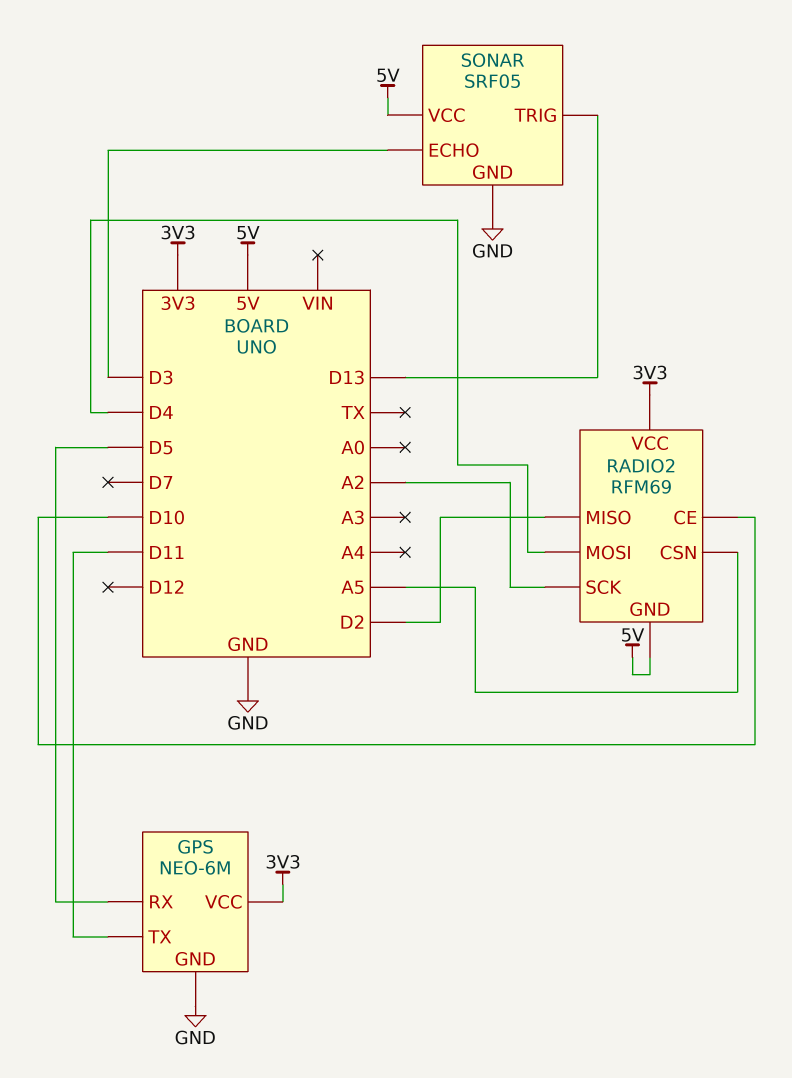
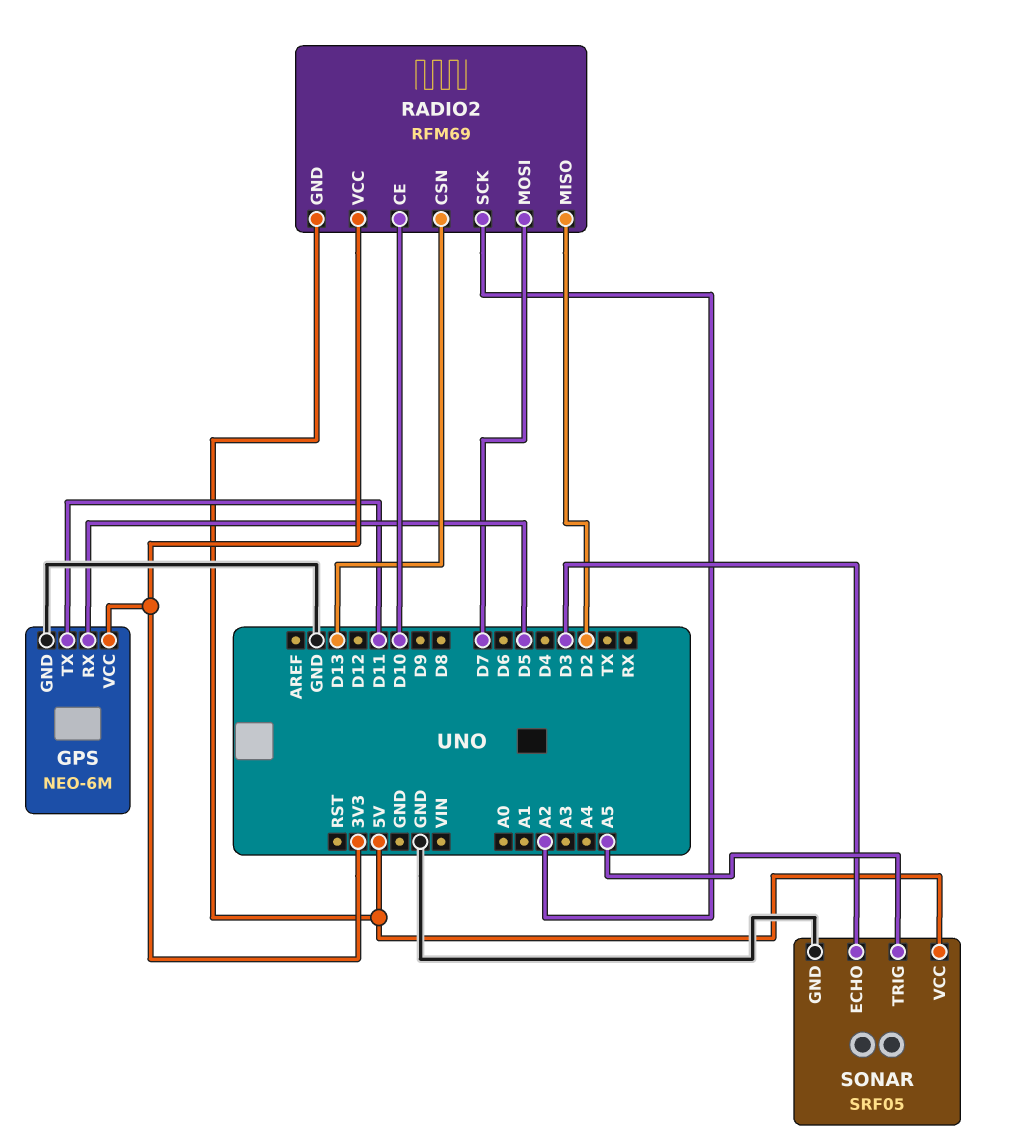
RADIO2 pin CSN: A5 -> D13
RADIO2 pin MOSI: D4 -> D7
SONAR pin TRIG: D13 -> A5

